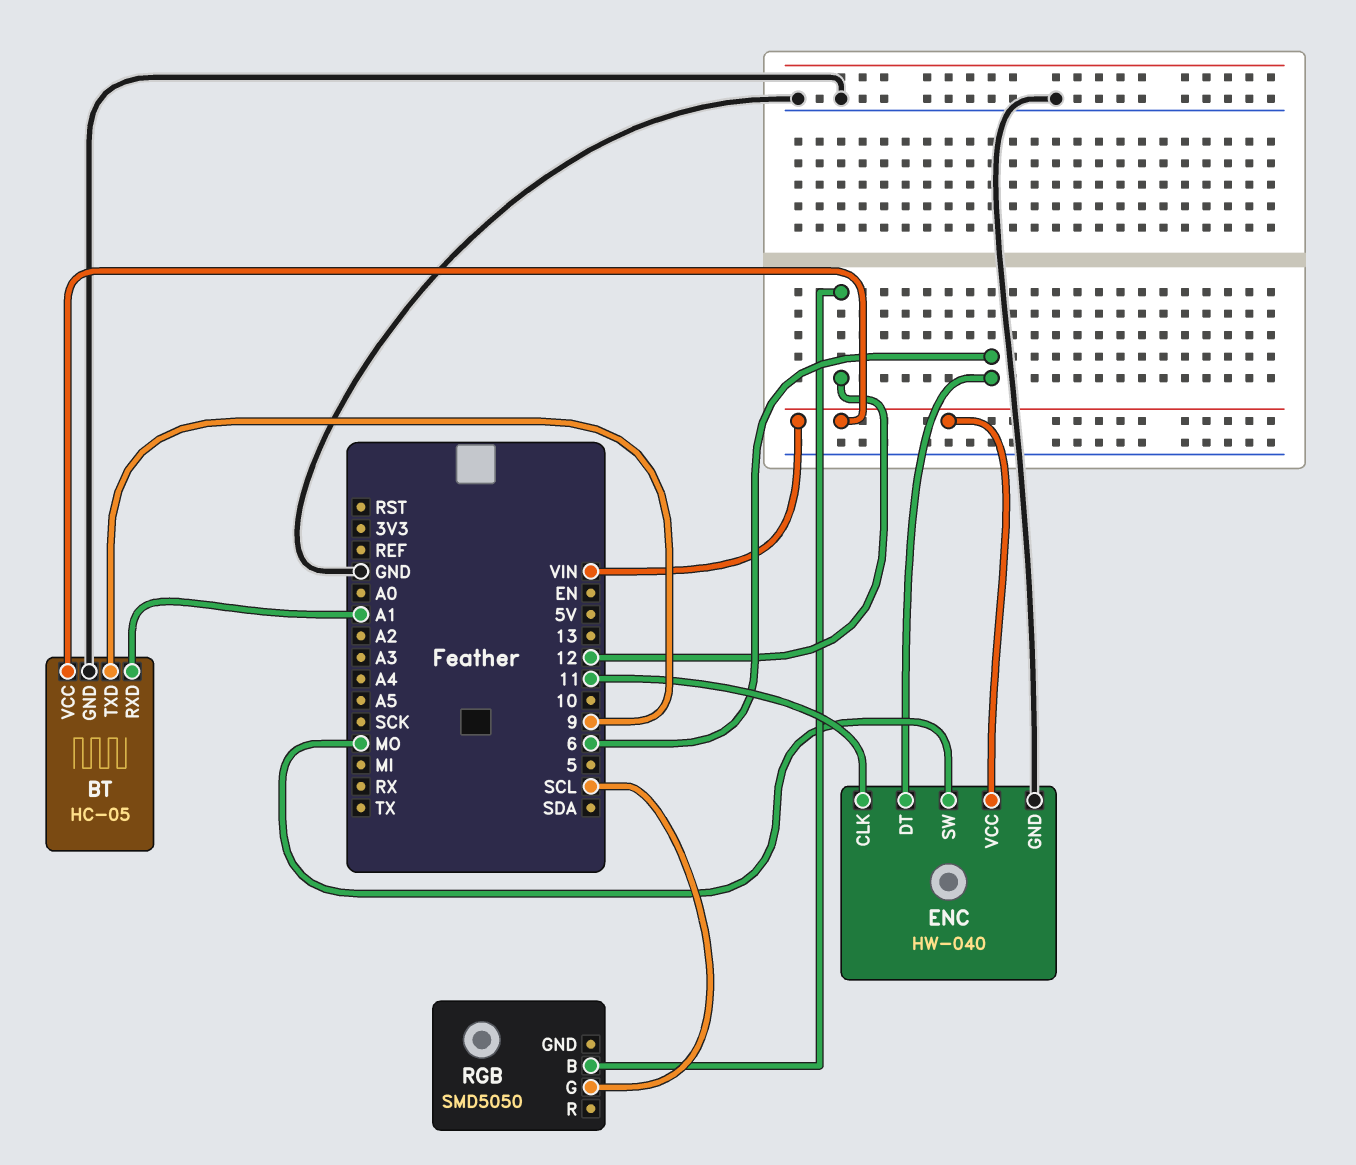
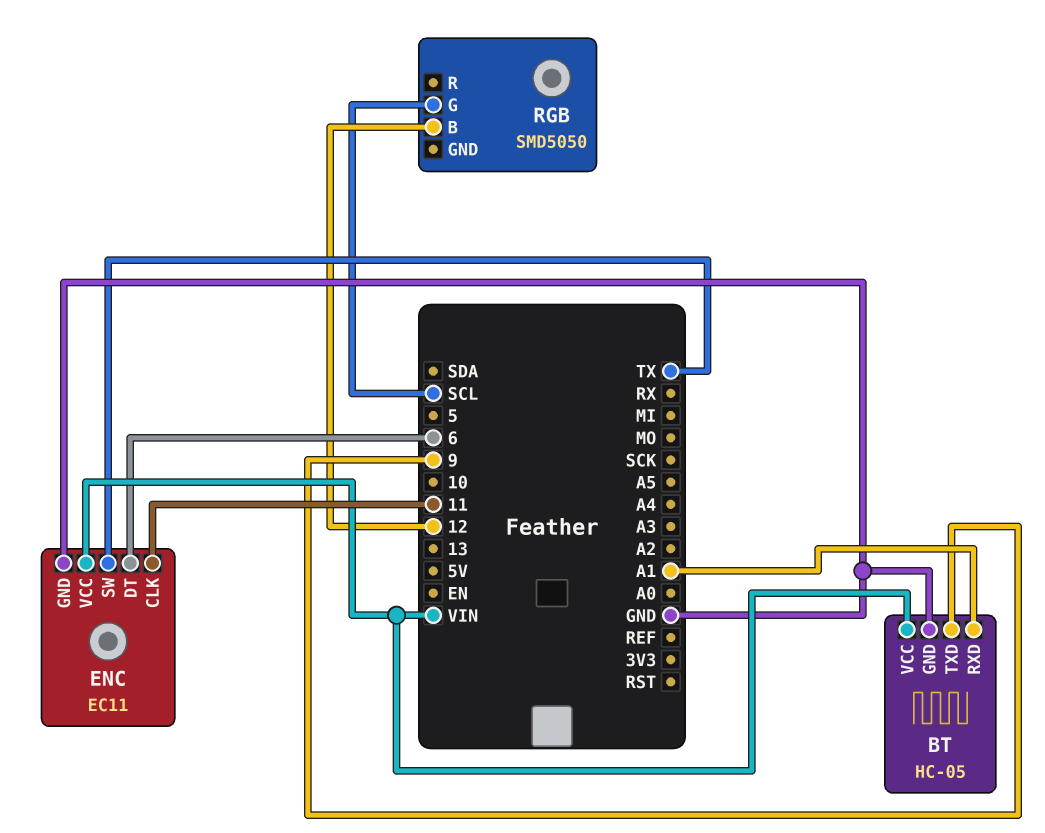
ENC: HW-040 -> EC11
ENC pin SW: MO -> TX

